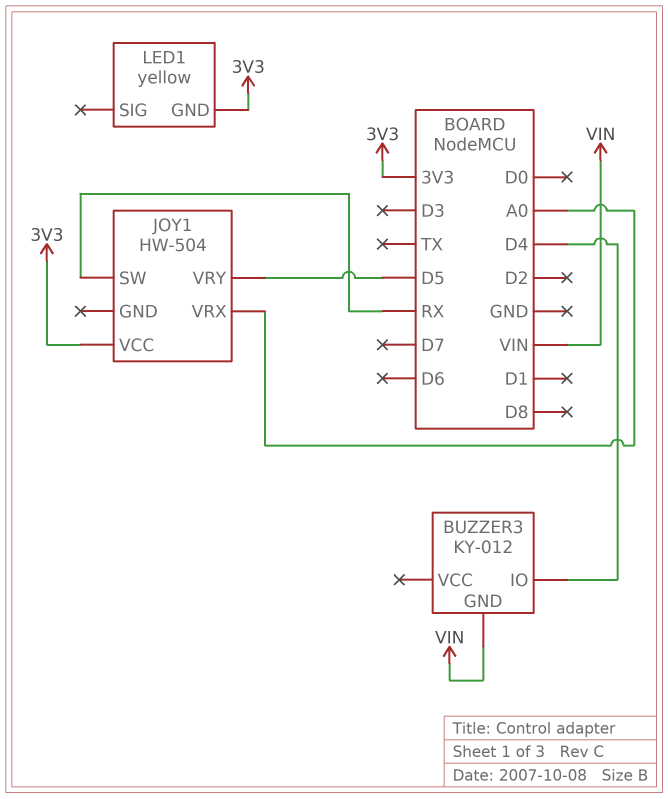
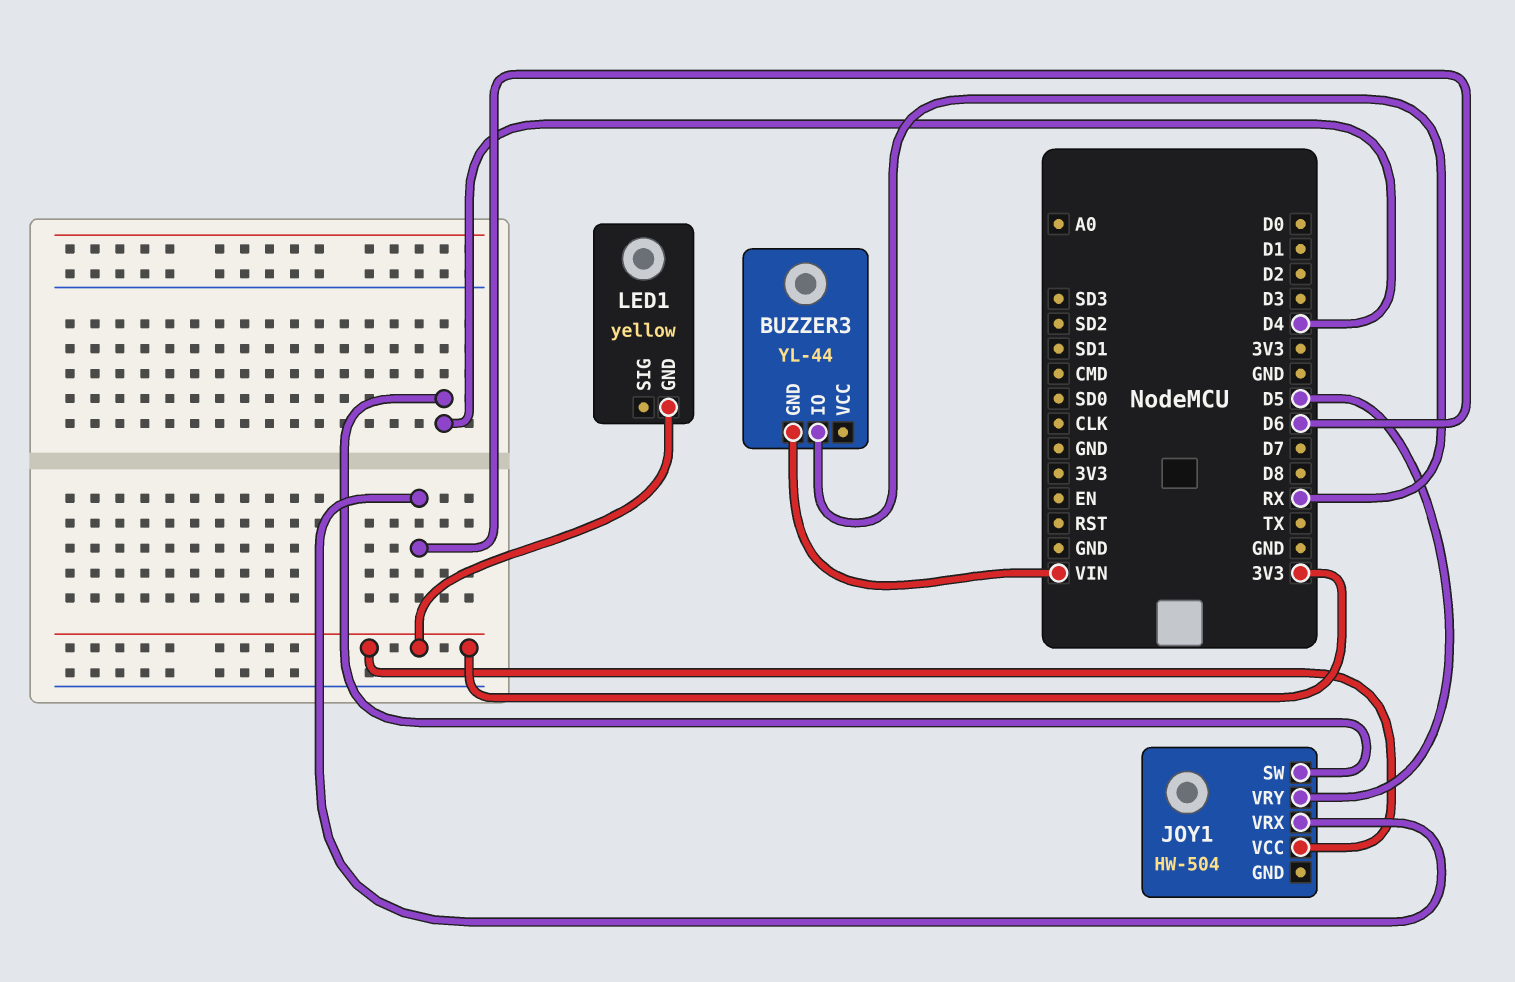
BUZZER3: KY-012 -> YL-44
BUZZER3 pin IO: D4 -> RX
JOY1 pin SW: RX -> D4
JOY1 pin VRX: A0 -> D6

